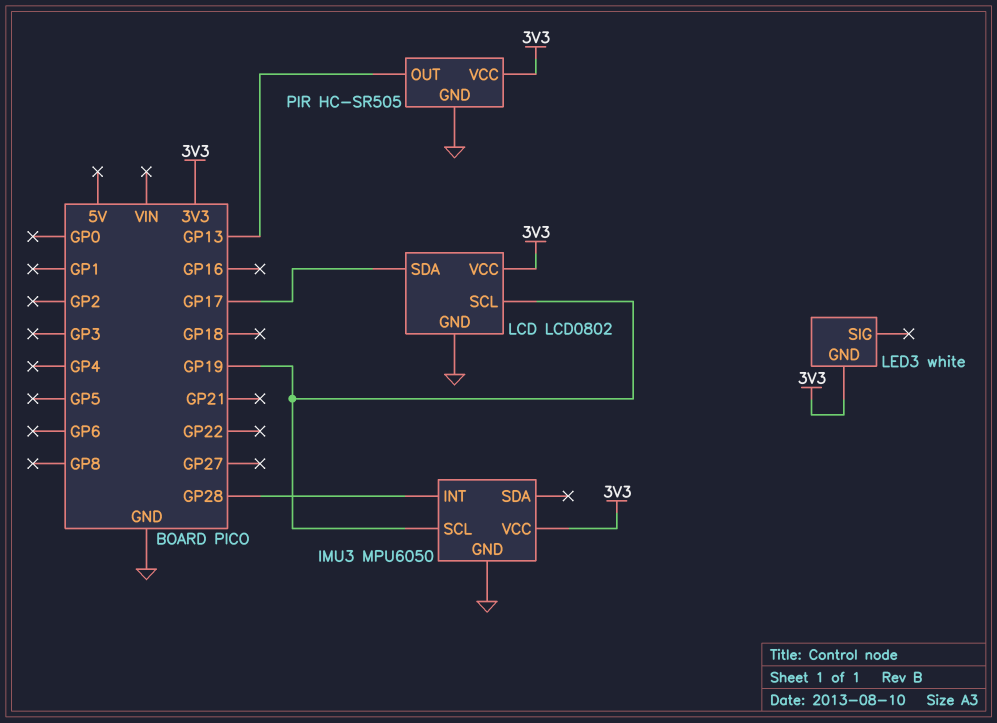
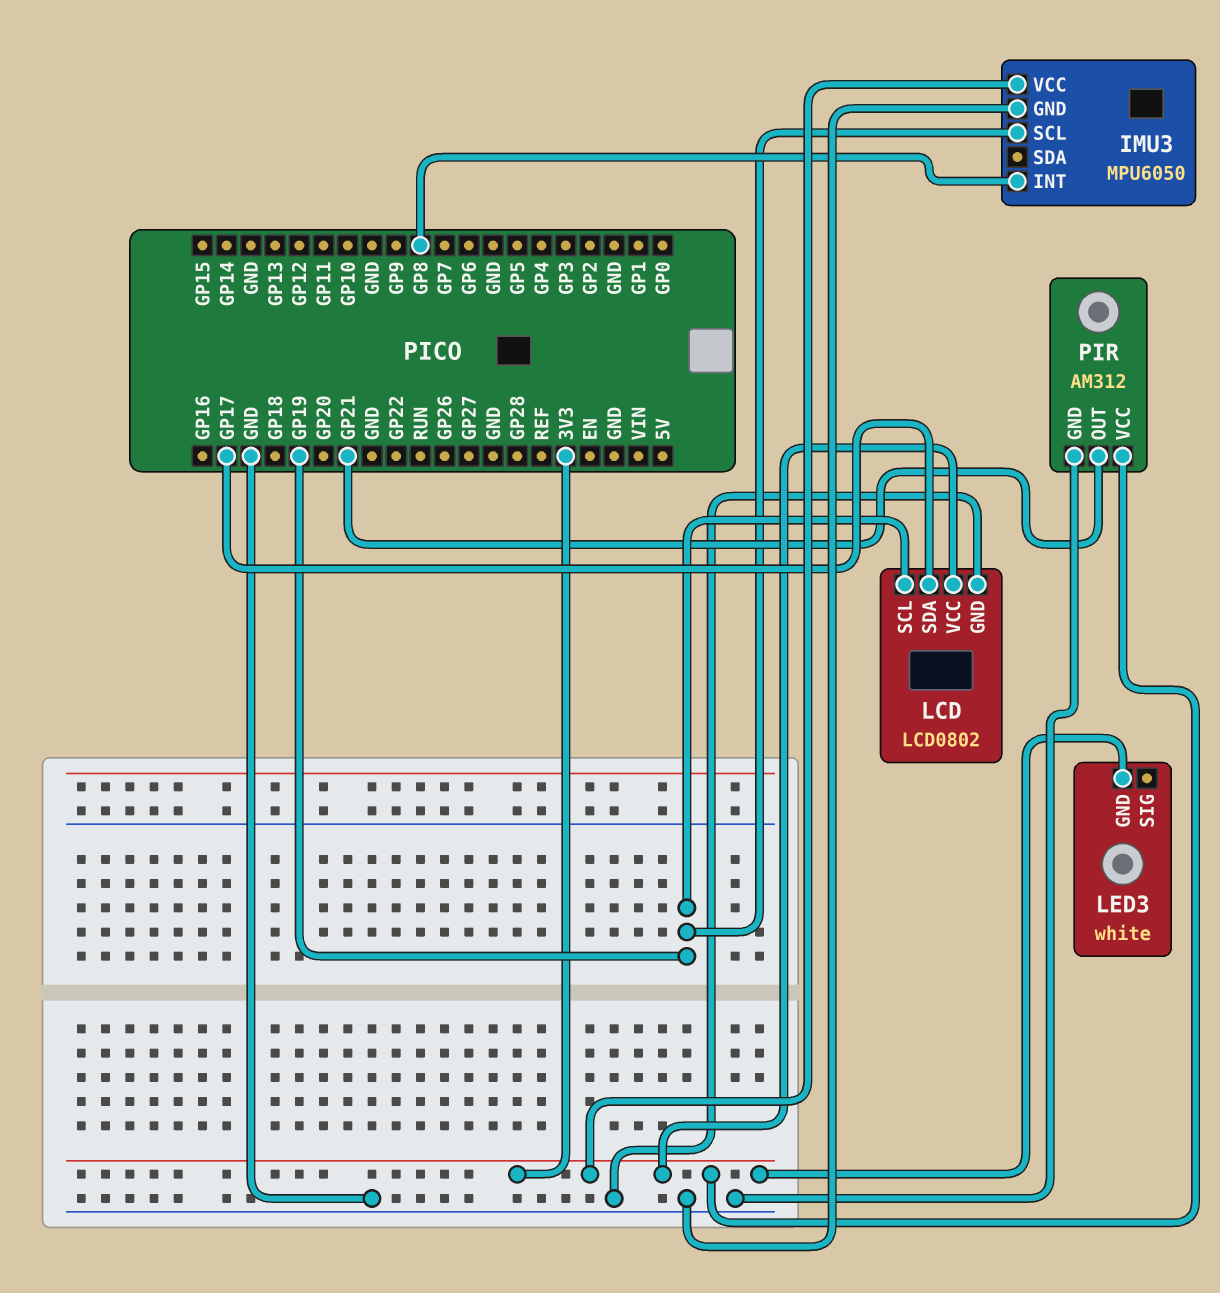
IMU3 pin INT: GP28 -> GP8
PIR: HC-SR505 -> AM312
PIR pin OUT: GP13 -> GP21

